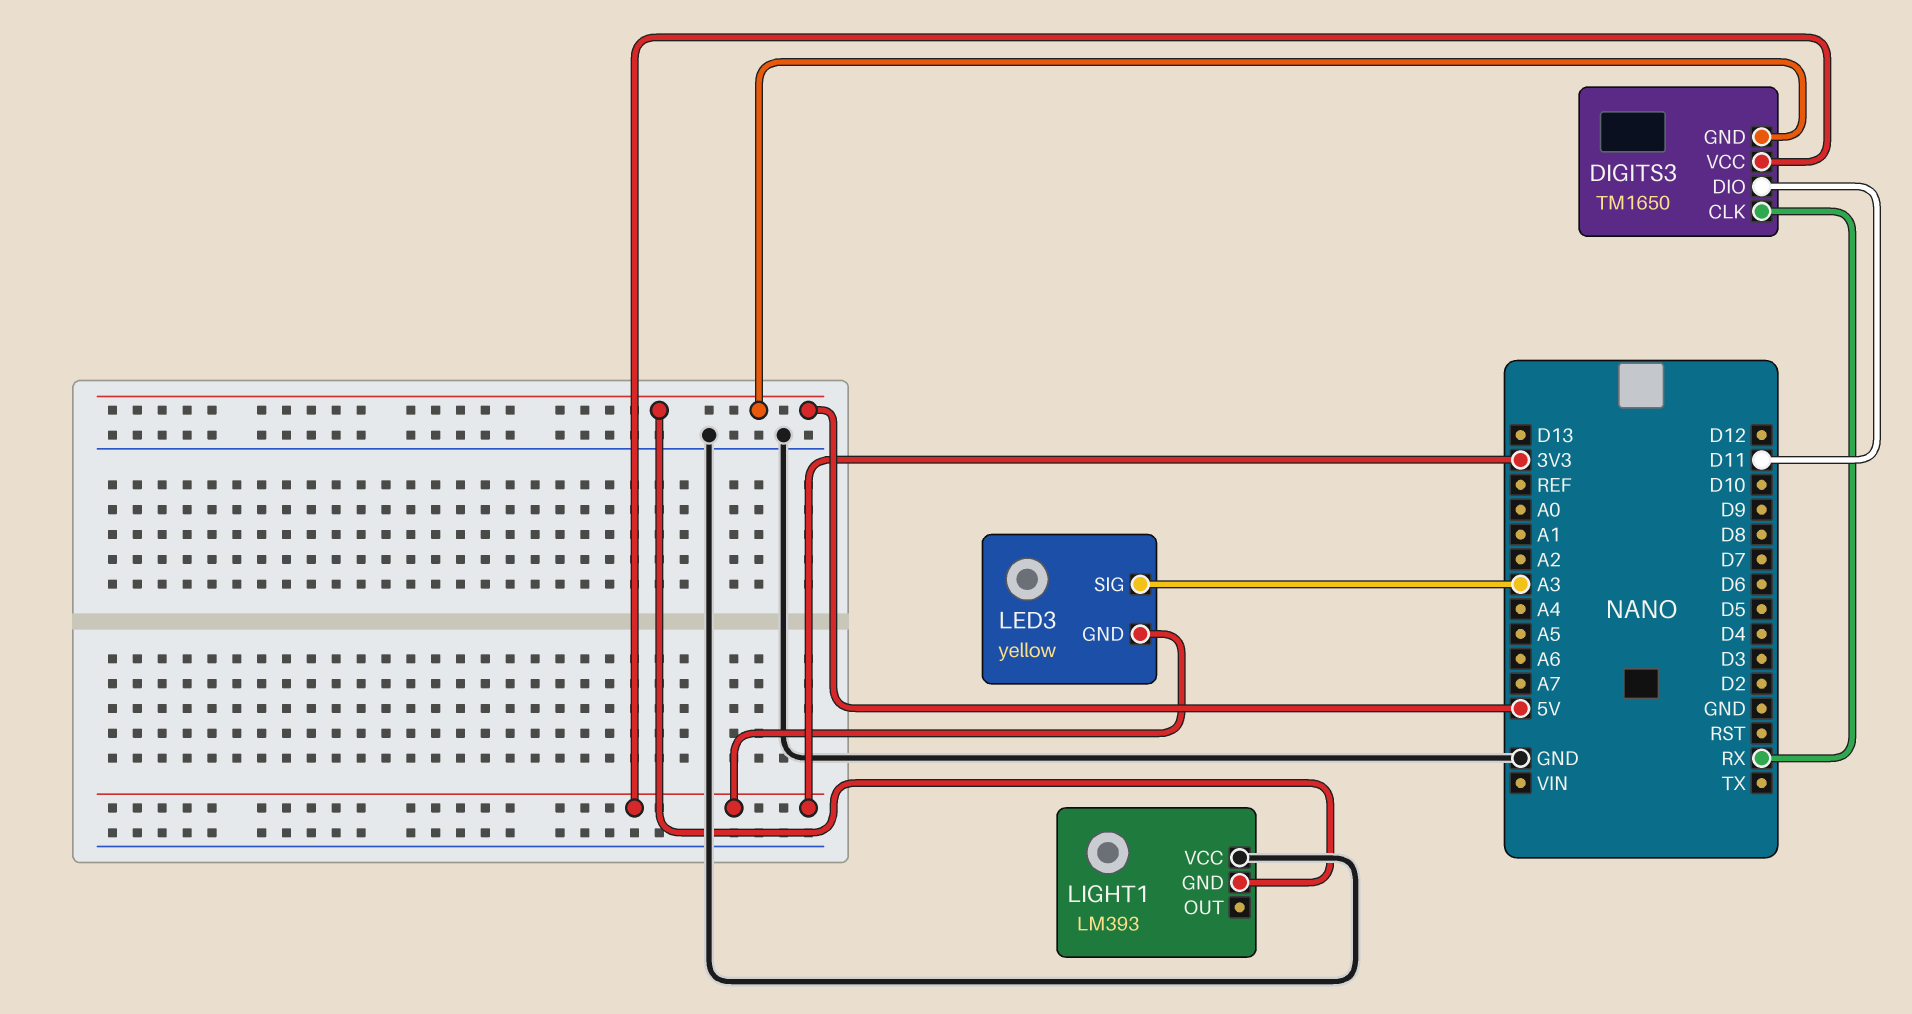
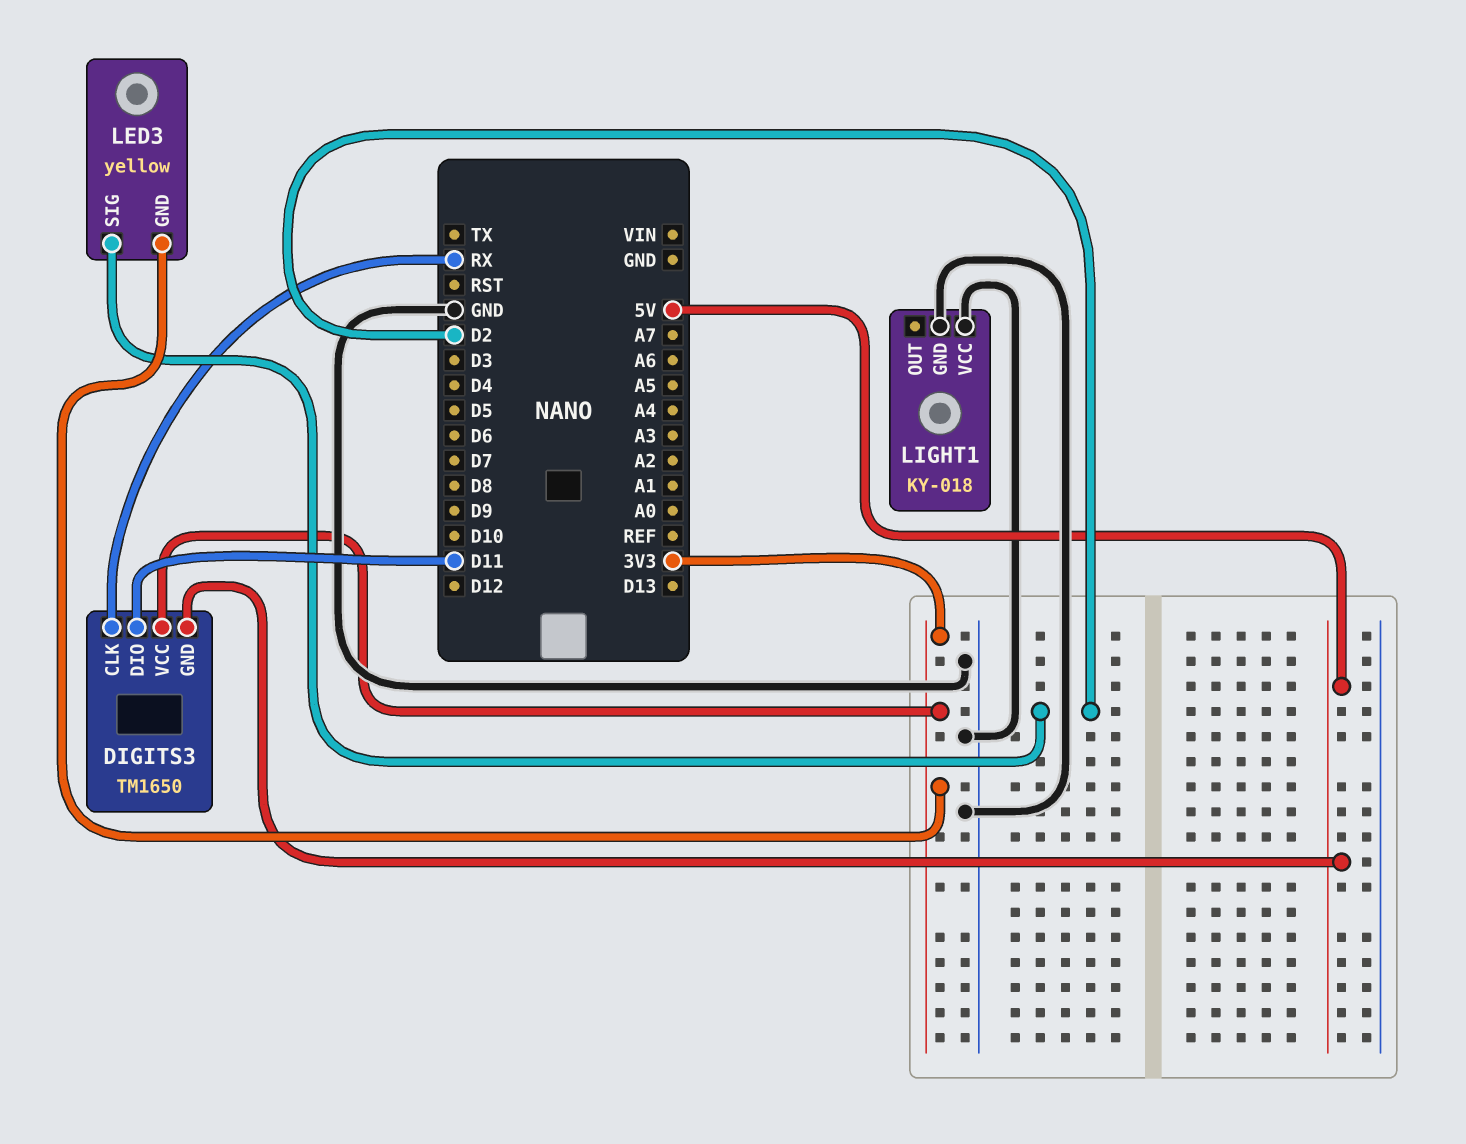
LED3 pin SIG: A3 -> D2
LIGHT1: LM393 -> KY-018
LIGHT1 pin GND: 5V -> GND

